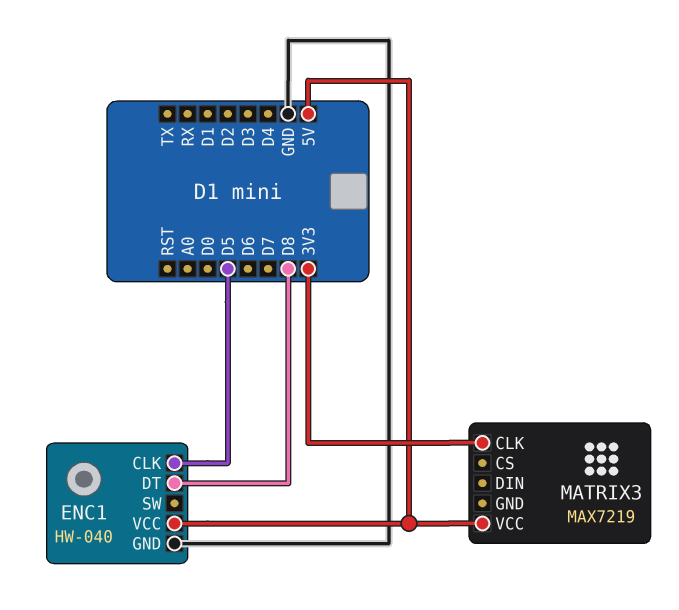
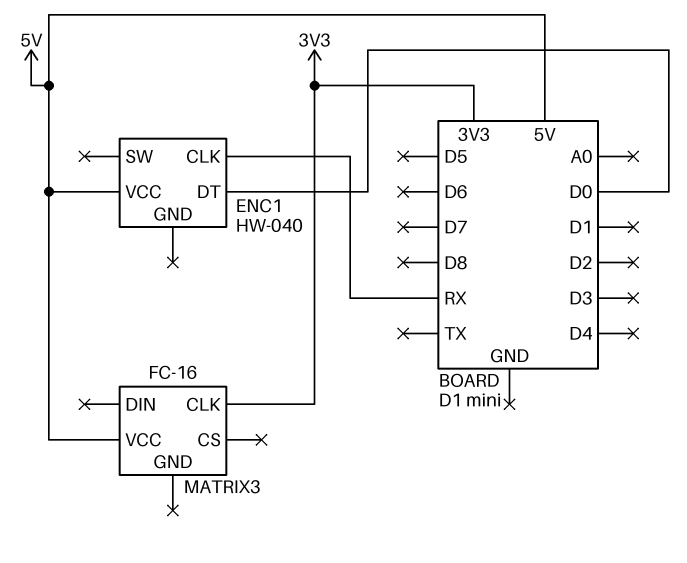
ENC1 pin CLK: D5 -> RX
ENC1 pin DT: D8 -> D0
ENC1 pin GND: GND -> none
MATRIX3: MAX7219 -> FC-16

